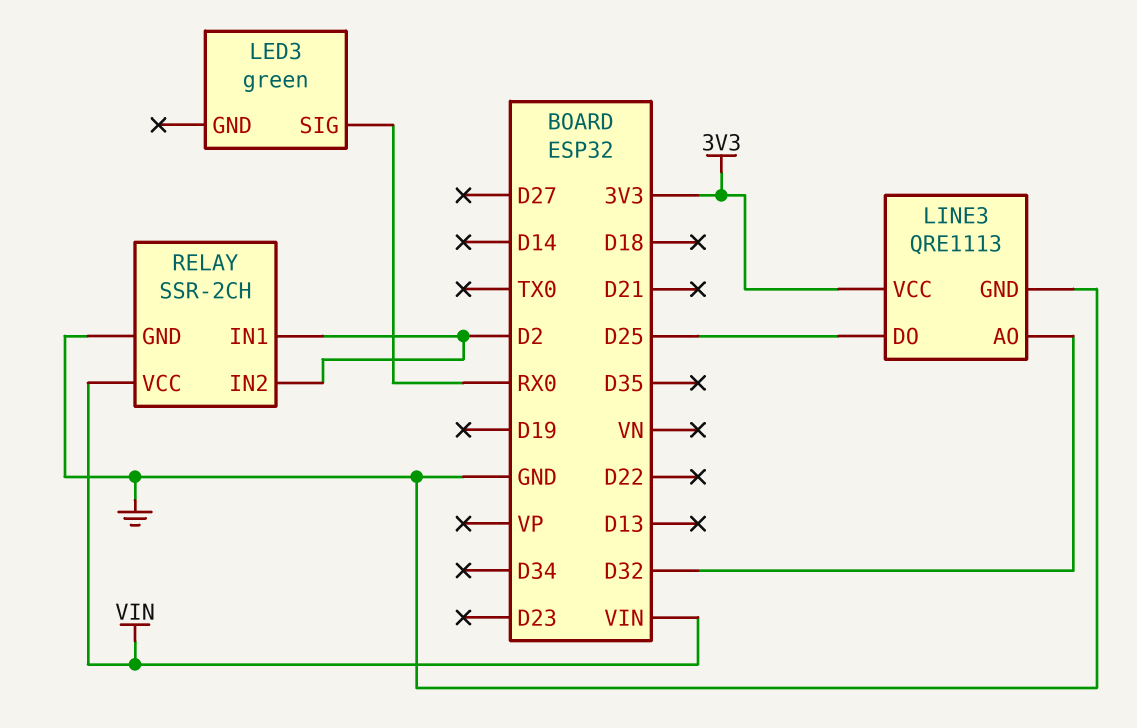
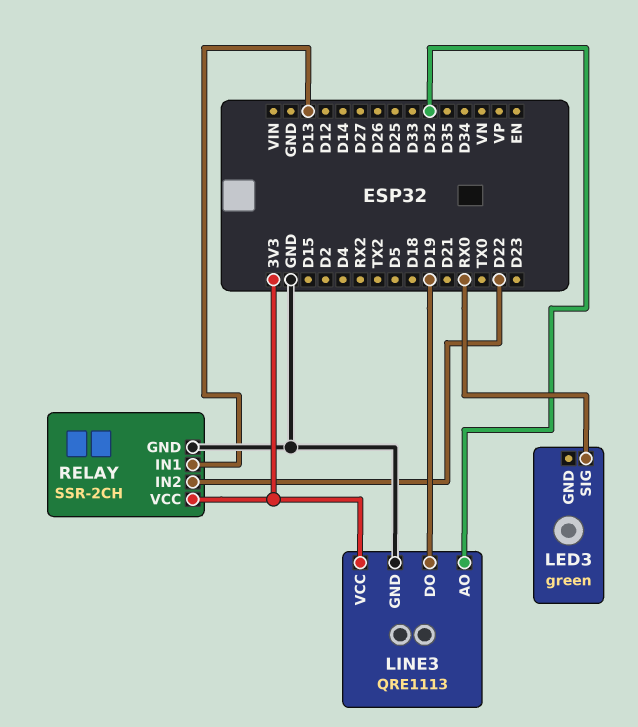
LINE3 pin DO: D25 -> D19
RELAY pin IN1: D2 -> D13
RELAY pin IN2: D2 -> D22
RELAY pin VCC: VIN -> 3V3

